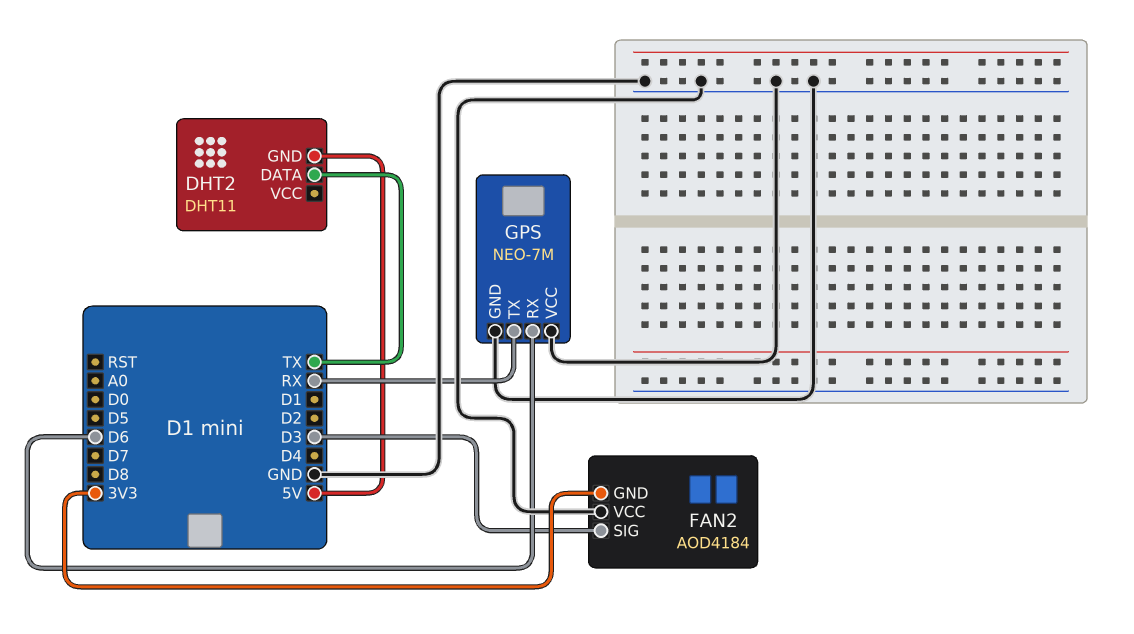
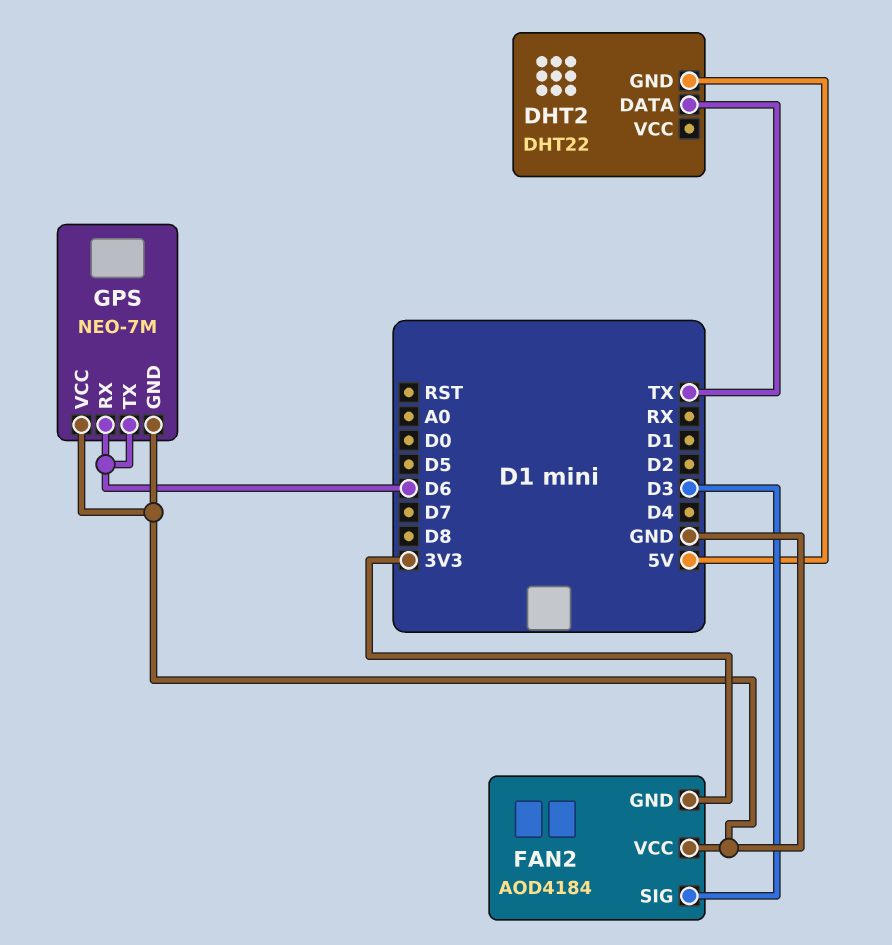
DHT2: DHT11 -> DHT22
GPS pin TX: RX -> D6

